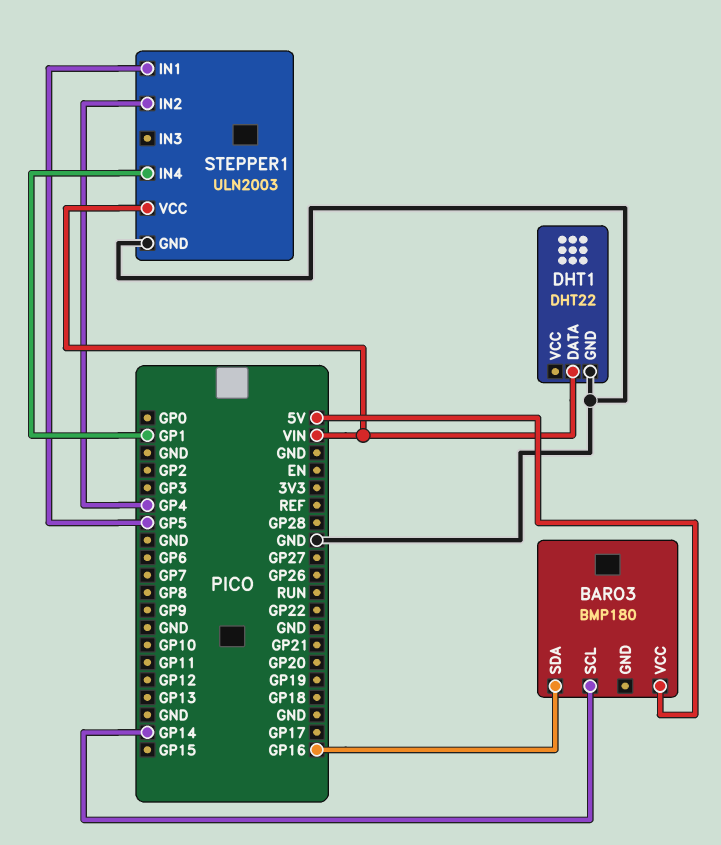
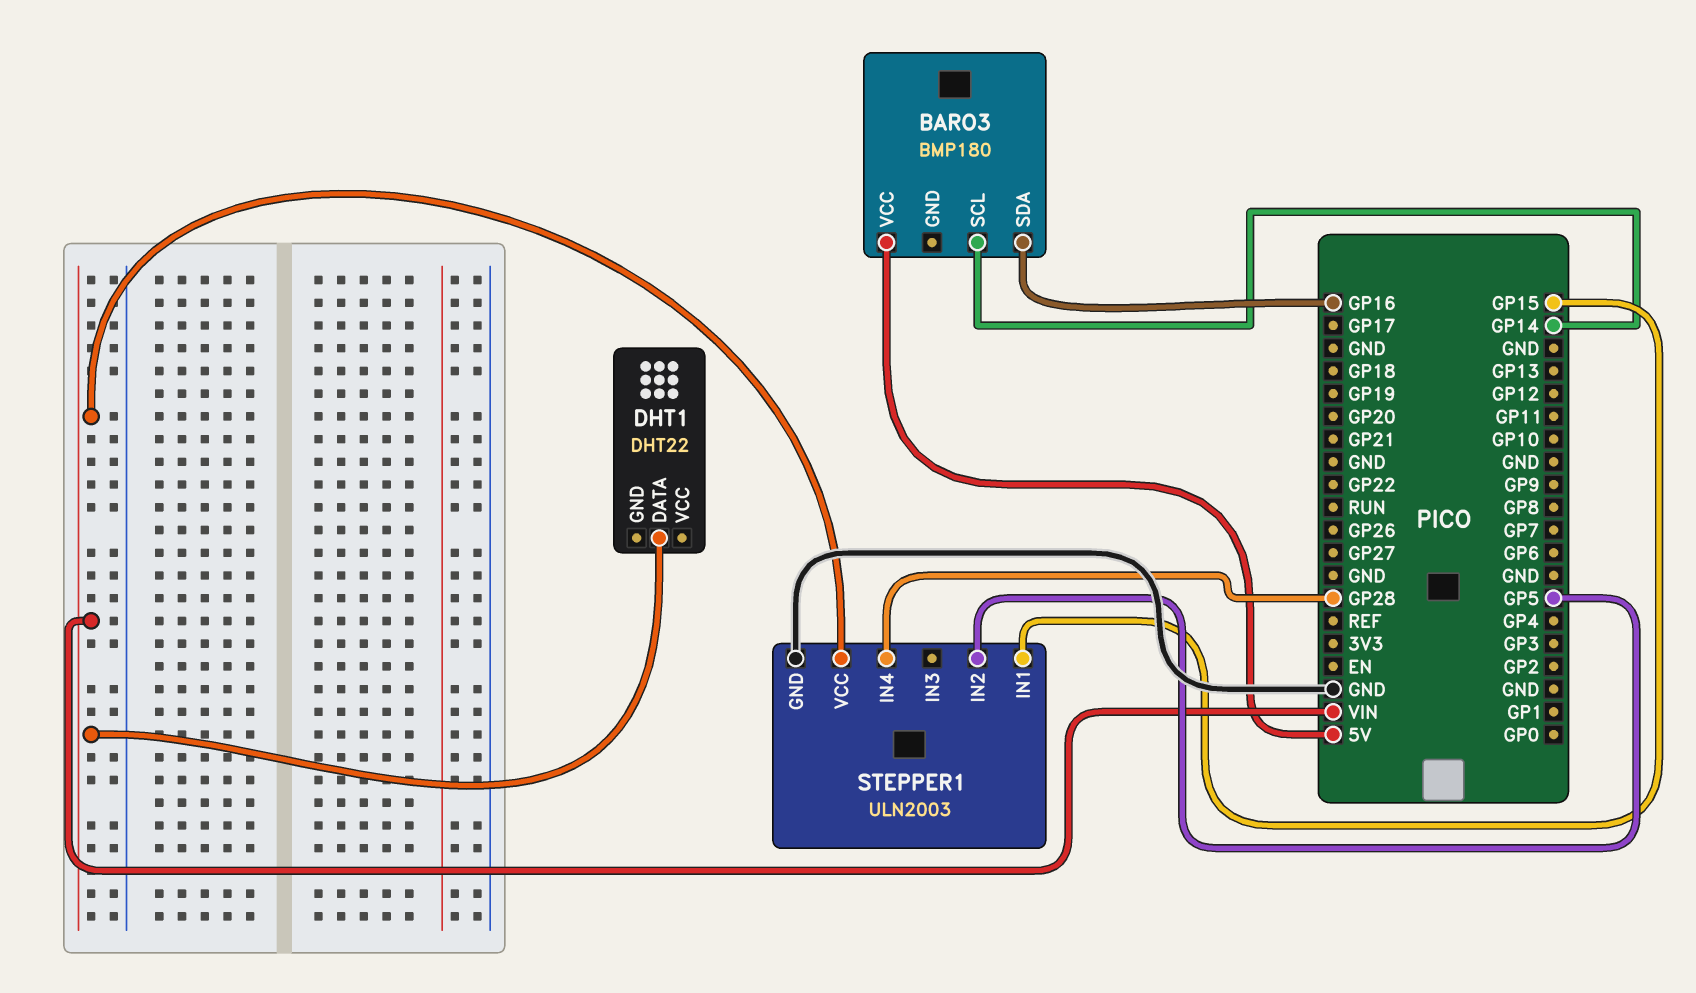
DHT1 pin GND: GND -> none
STEPPER1 pin IN1: GP5 -> GP15
STEPPER1 pin IN2: GP4 -> GP5
STEPPER1 pin IN4: GP1 -> GP28

